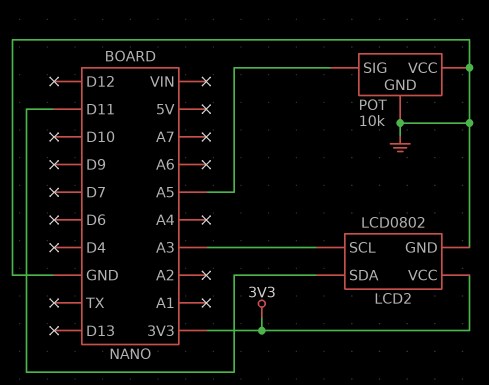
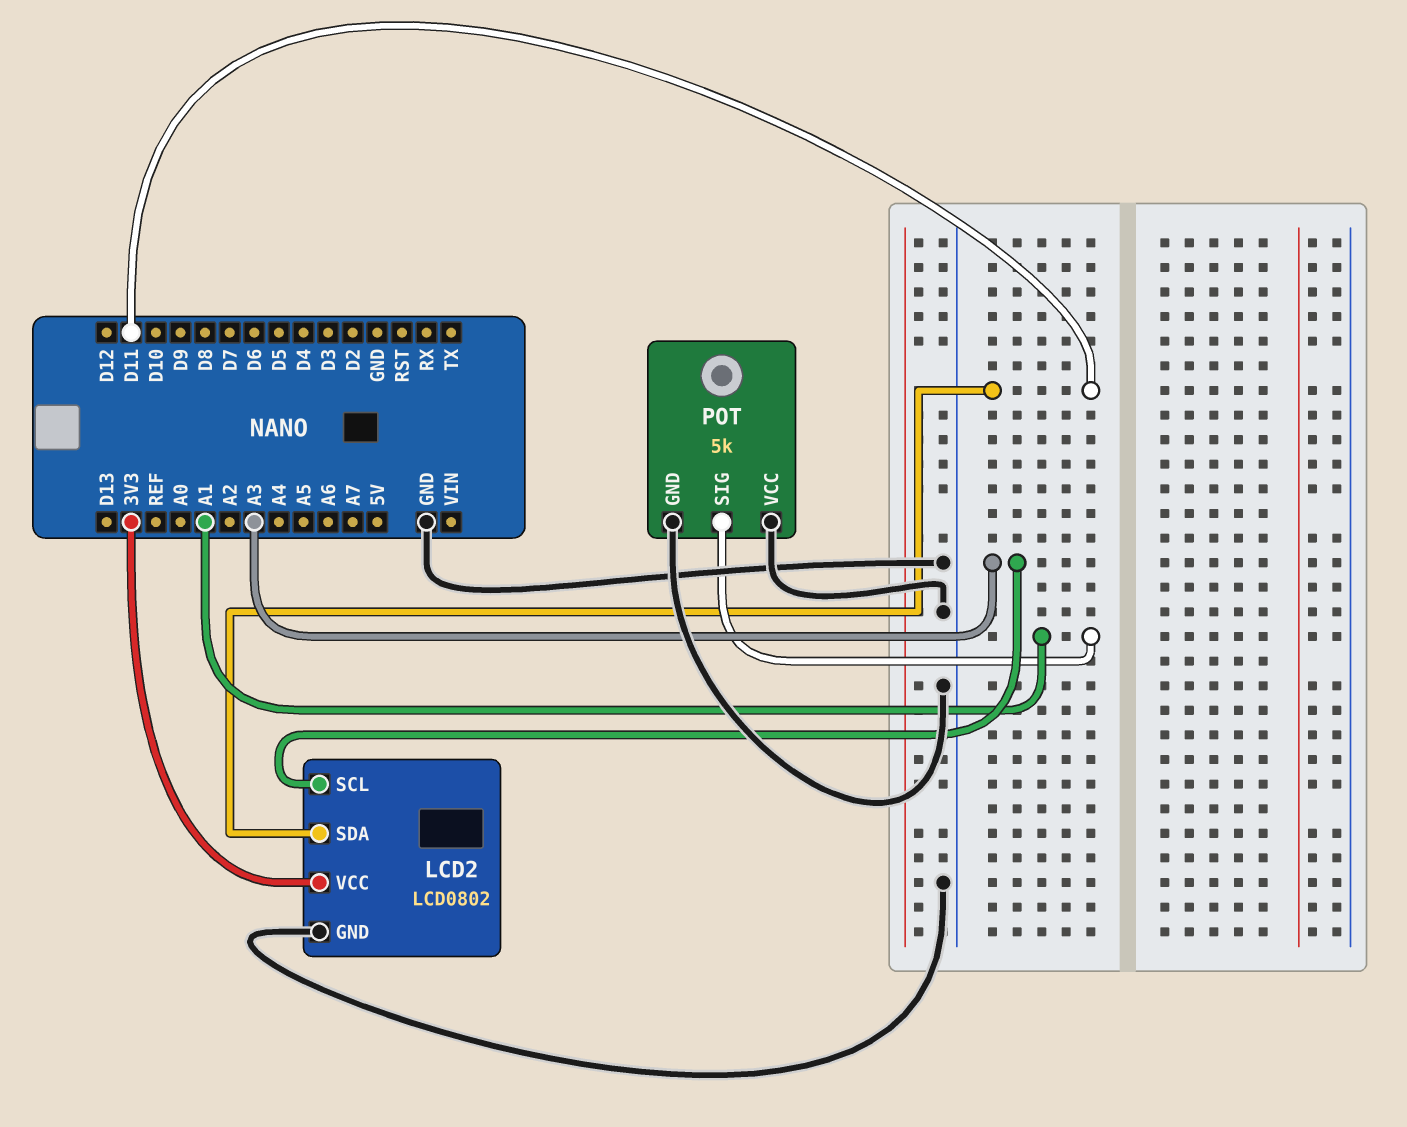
POT: 10k -> 5k
POT pin SIG: A5 -> A1

